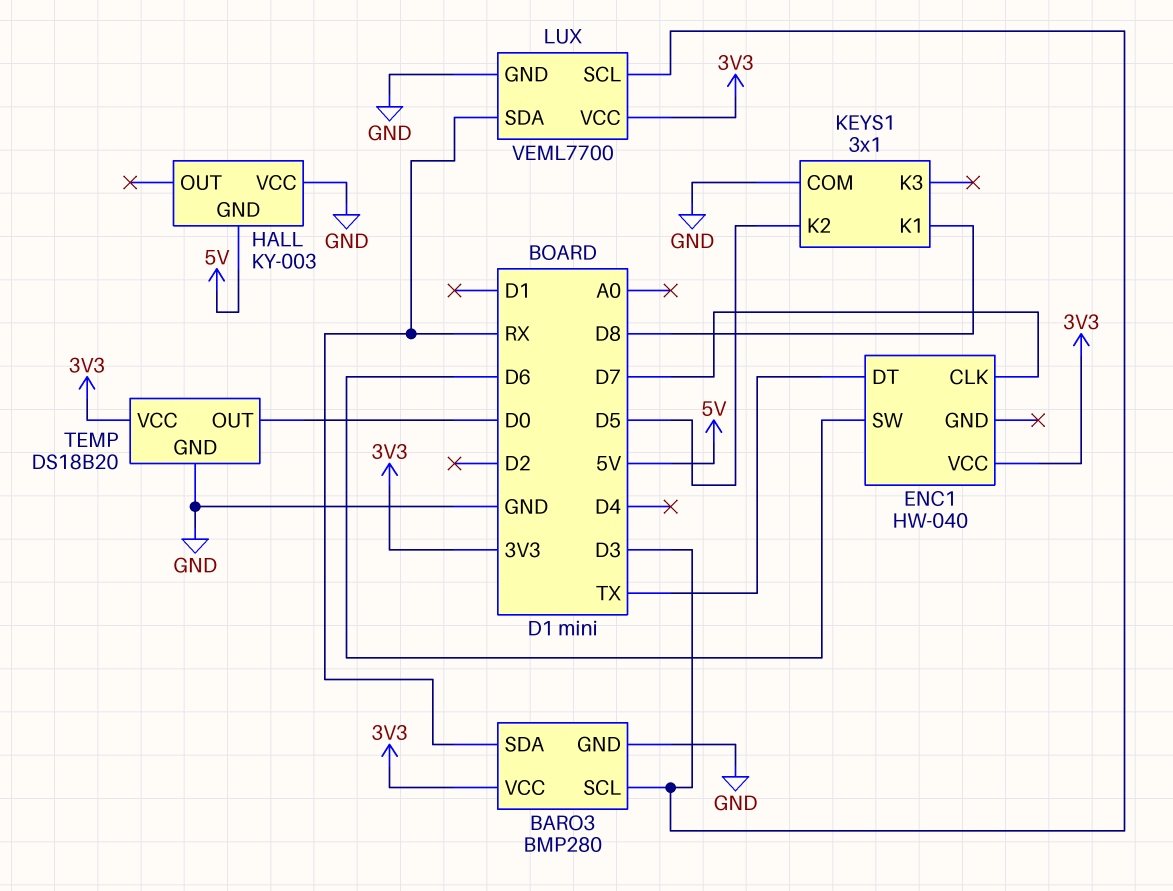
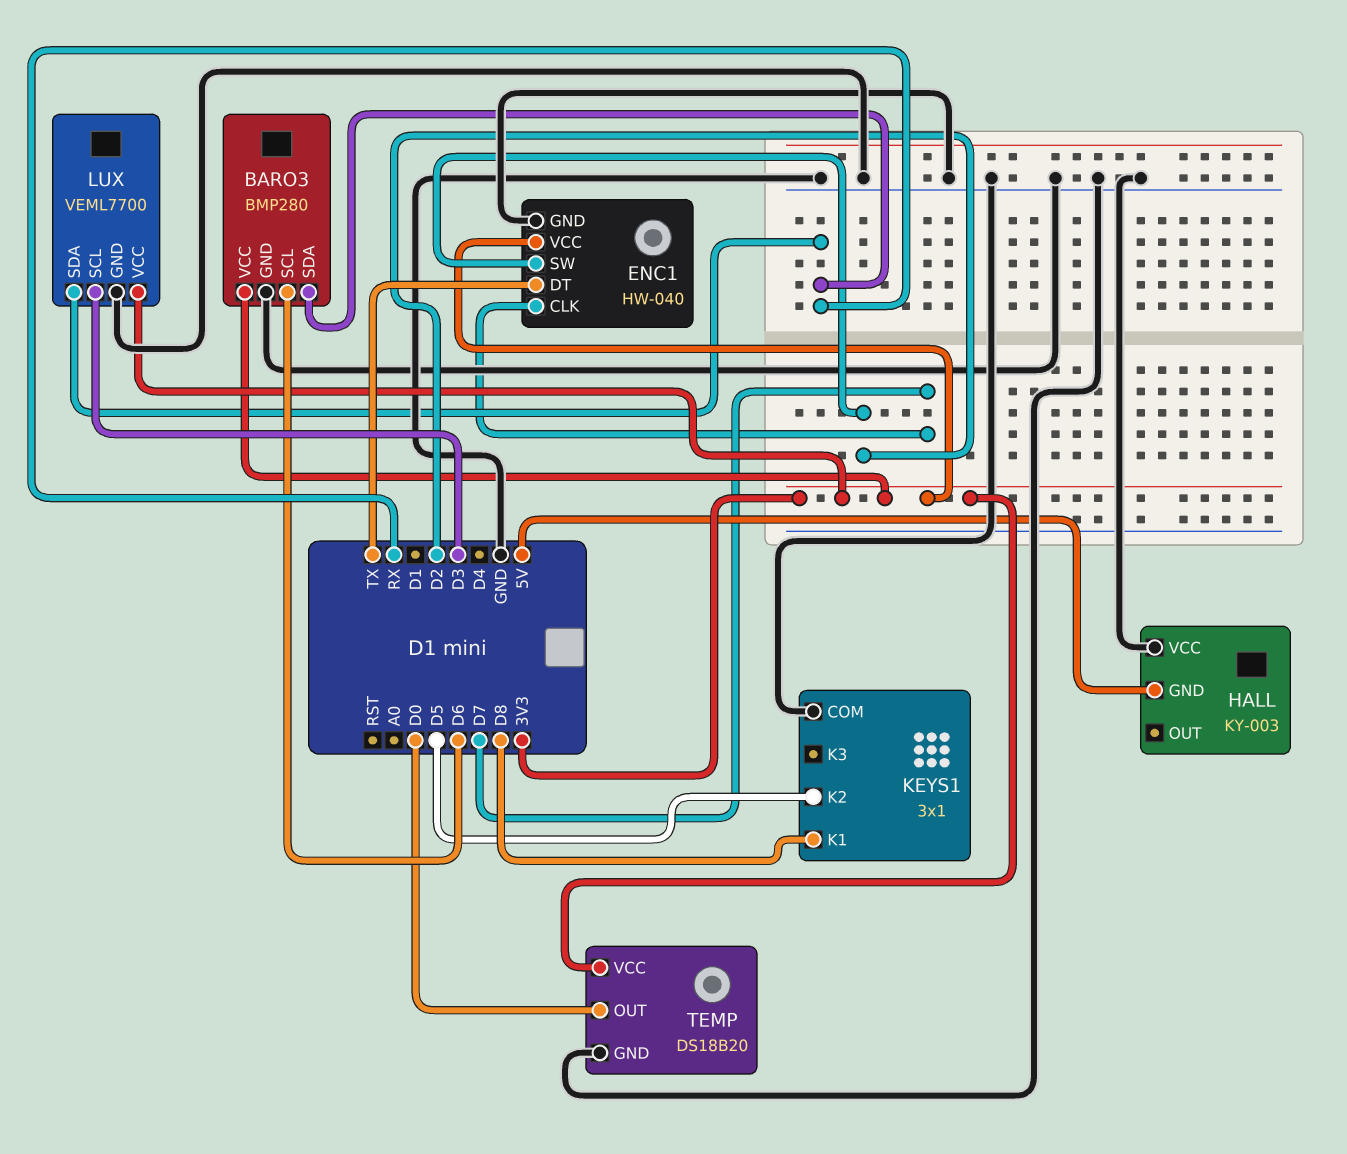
BARO3 pin SCL: D3 -> D6
ENC1 pin GND: none -> GND
ENC1 pin SW: D6 -> D2

